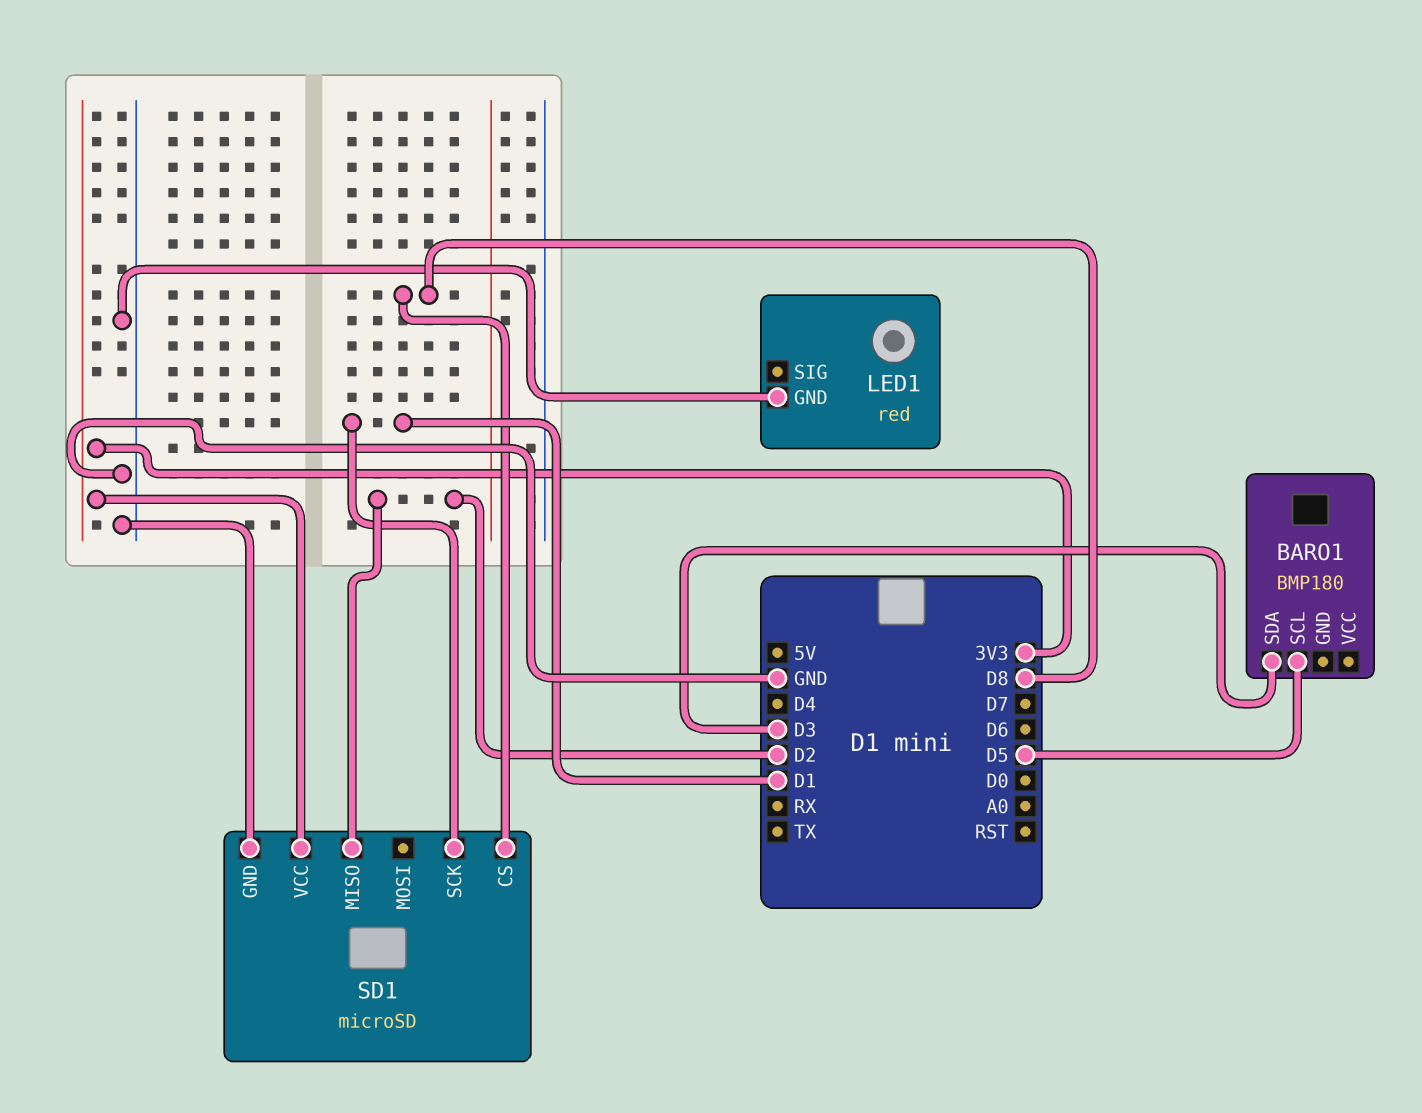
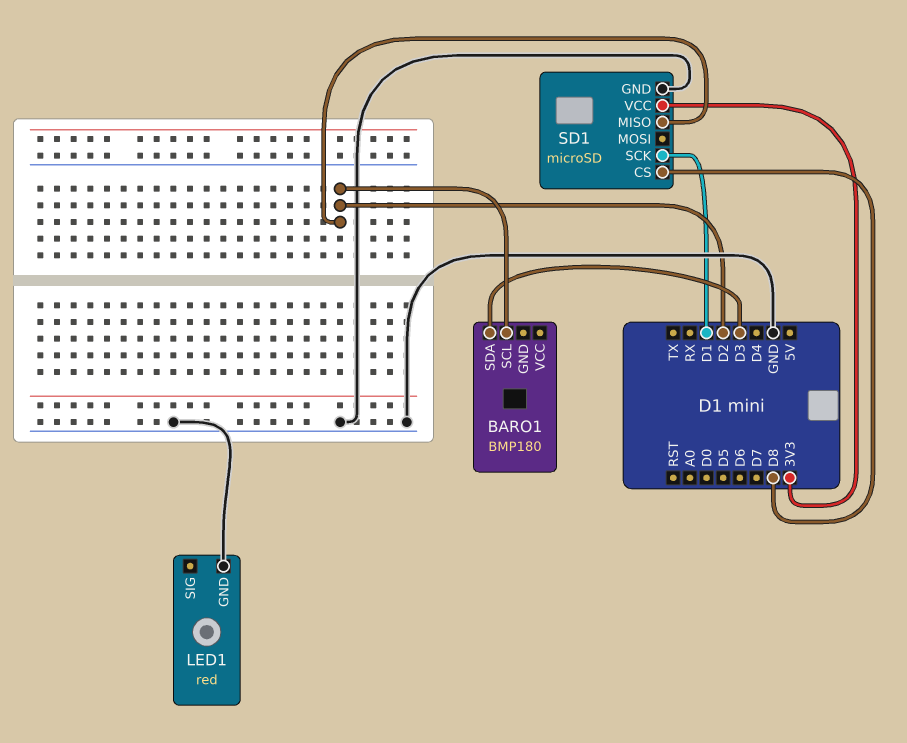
BARO1 pin SCL: D5 -> D2

